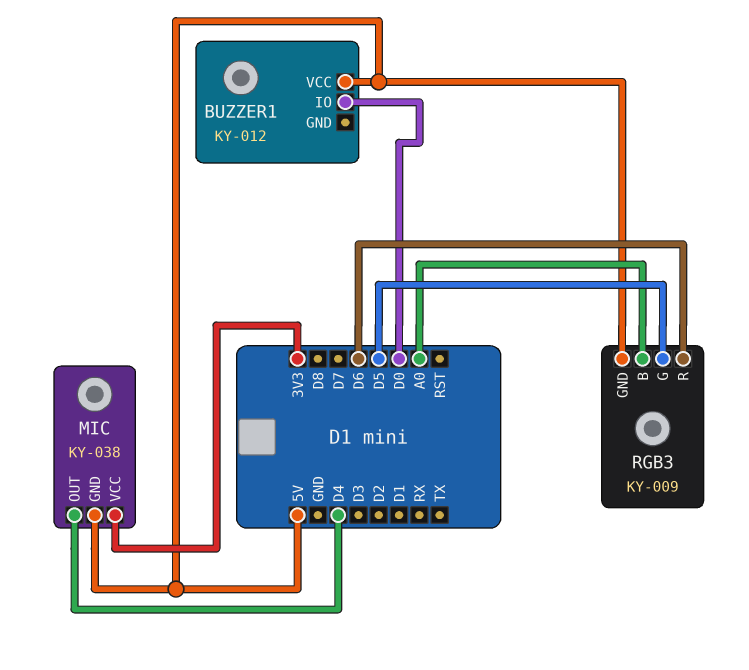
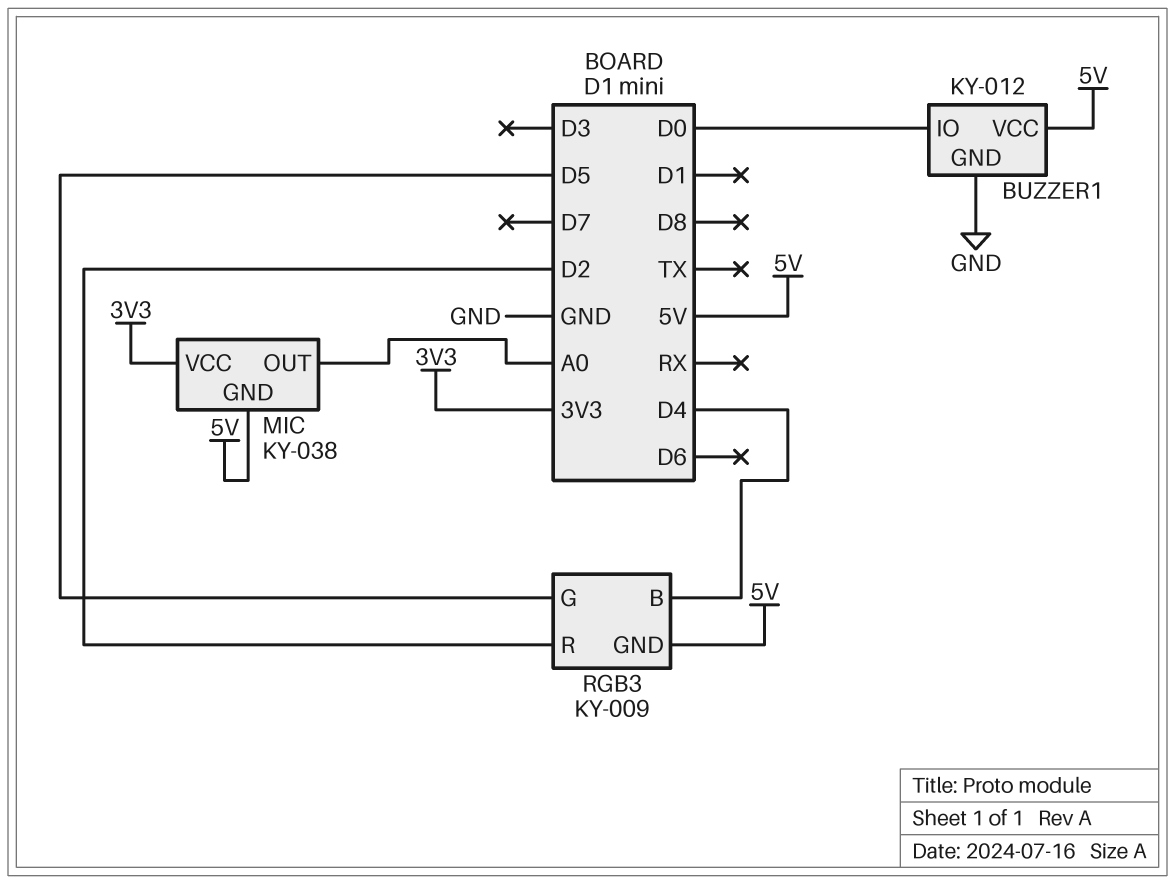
BUZZER1 pin GND: none -> GND
MIC pin OUT: D4 -> A0
RGB3 pin B: A0 -> D4
RGB3 pin R: D6 -> D2

